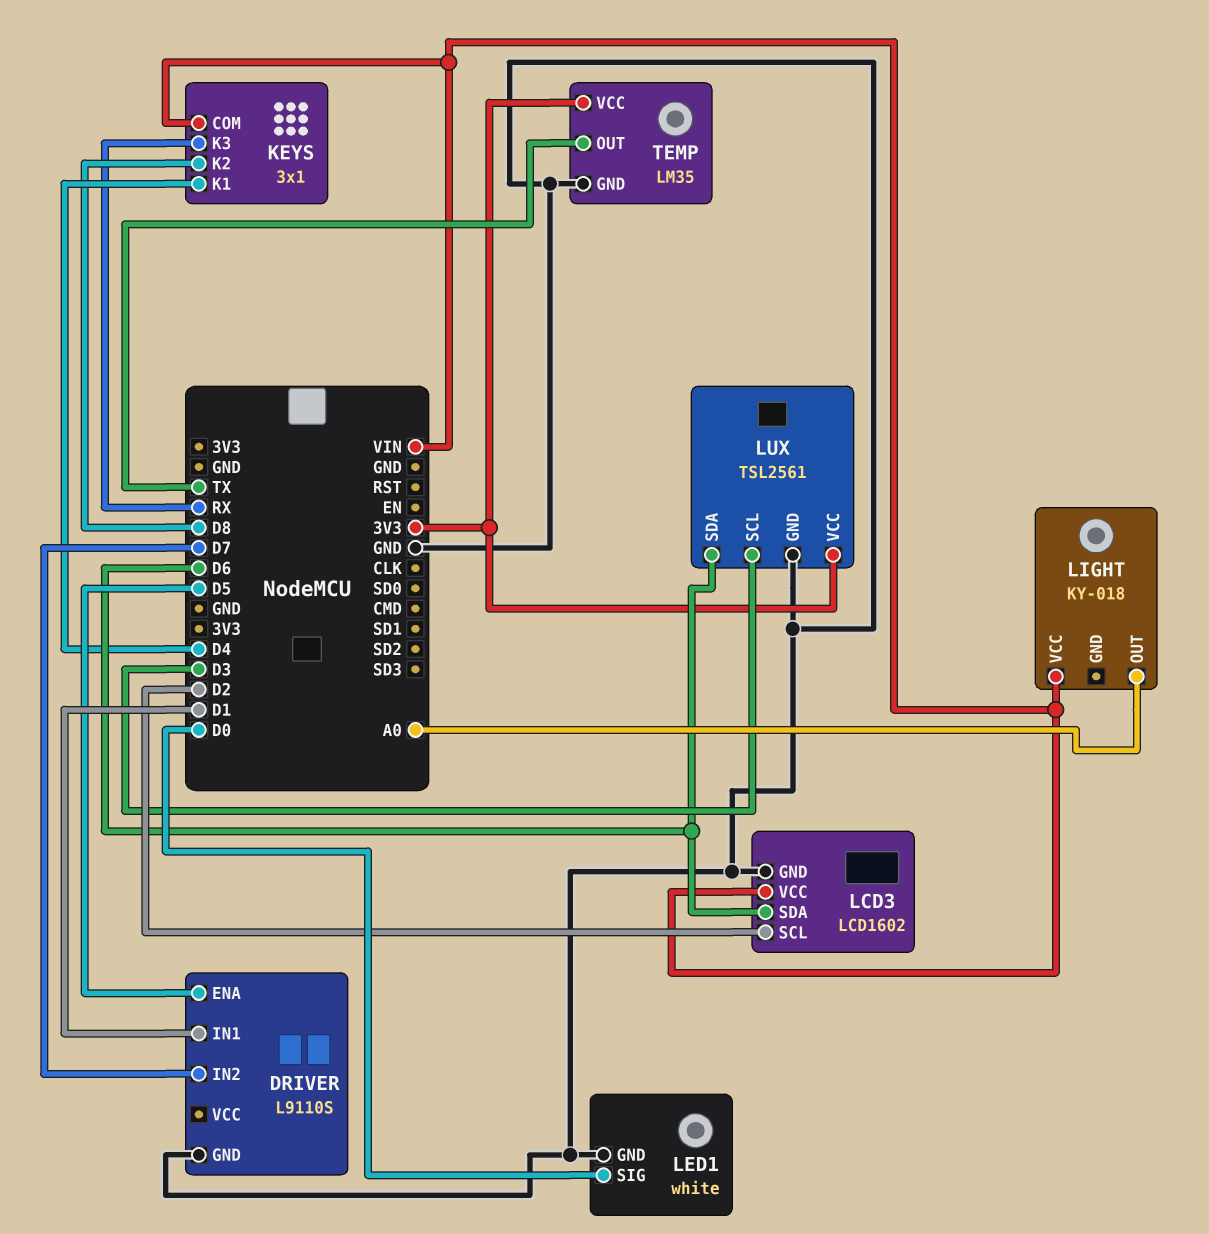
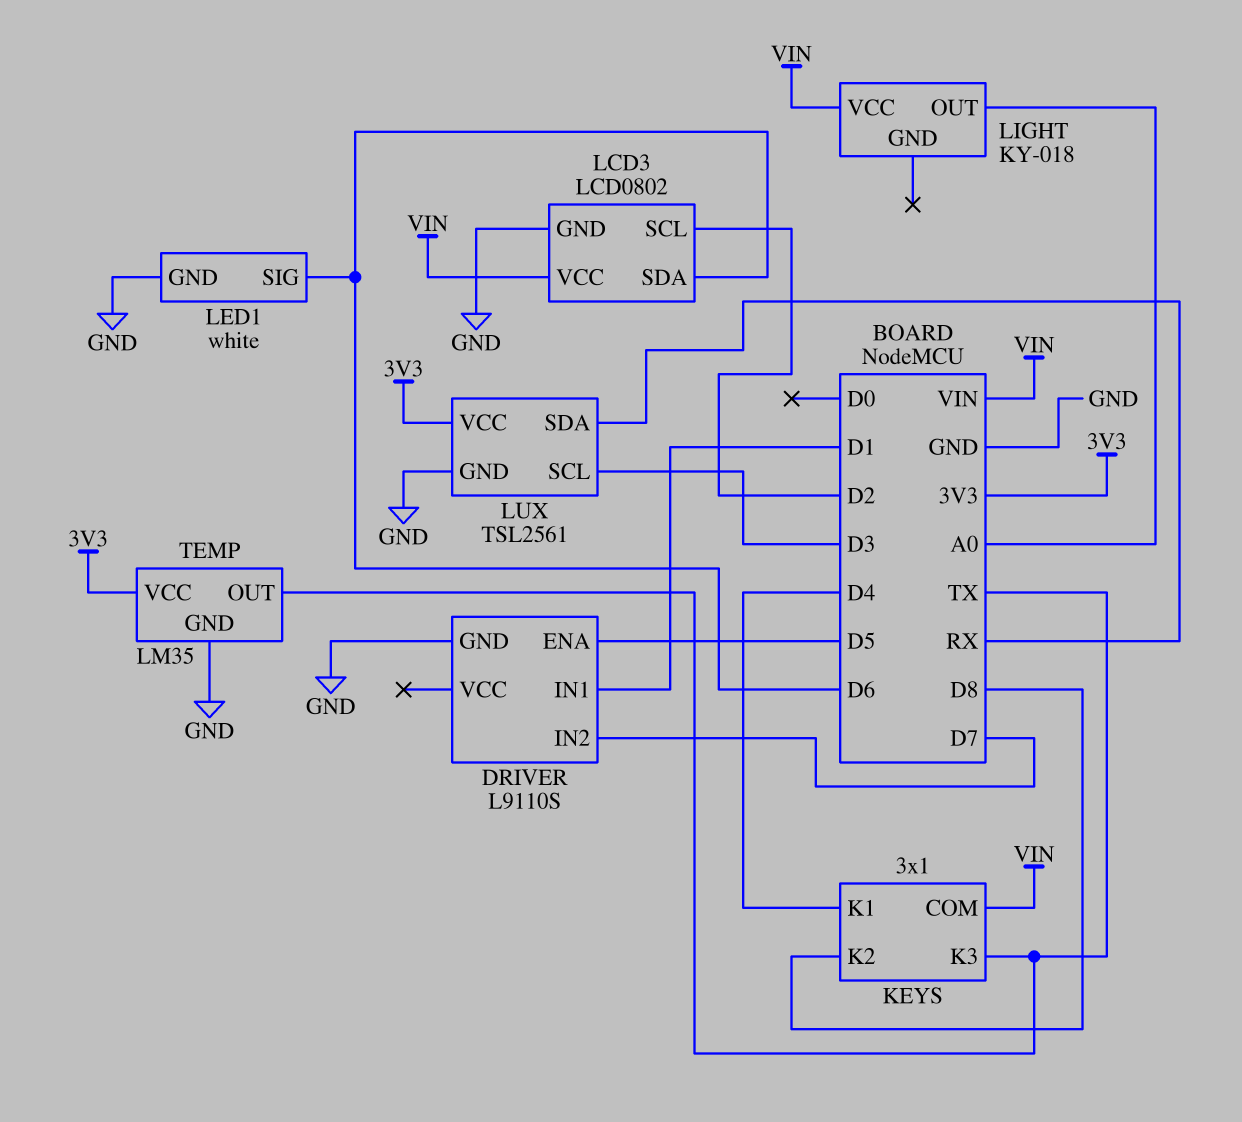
KEYS pin K3: RX -> TX
LCD3: LCD1602 -> LCD0802
LED1 pin SIG: D0 -> D6
LUX pin SDA: D6 -> RX

